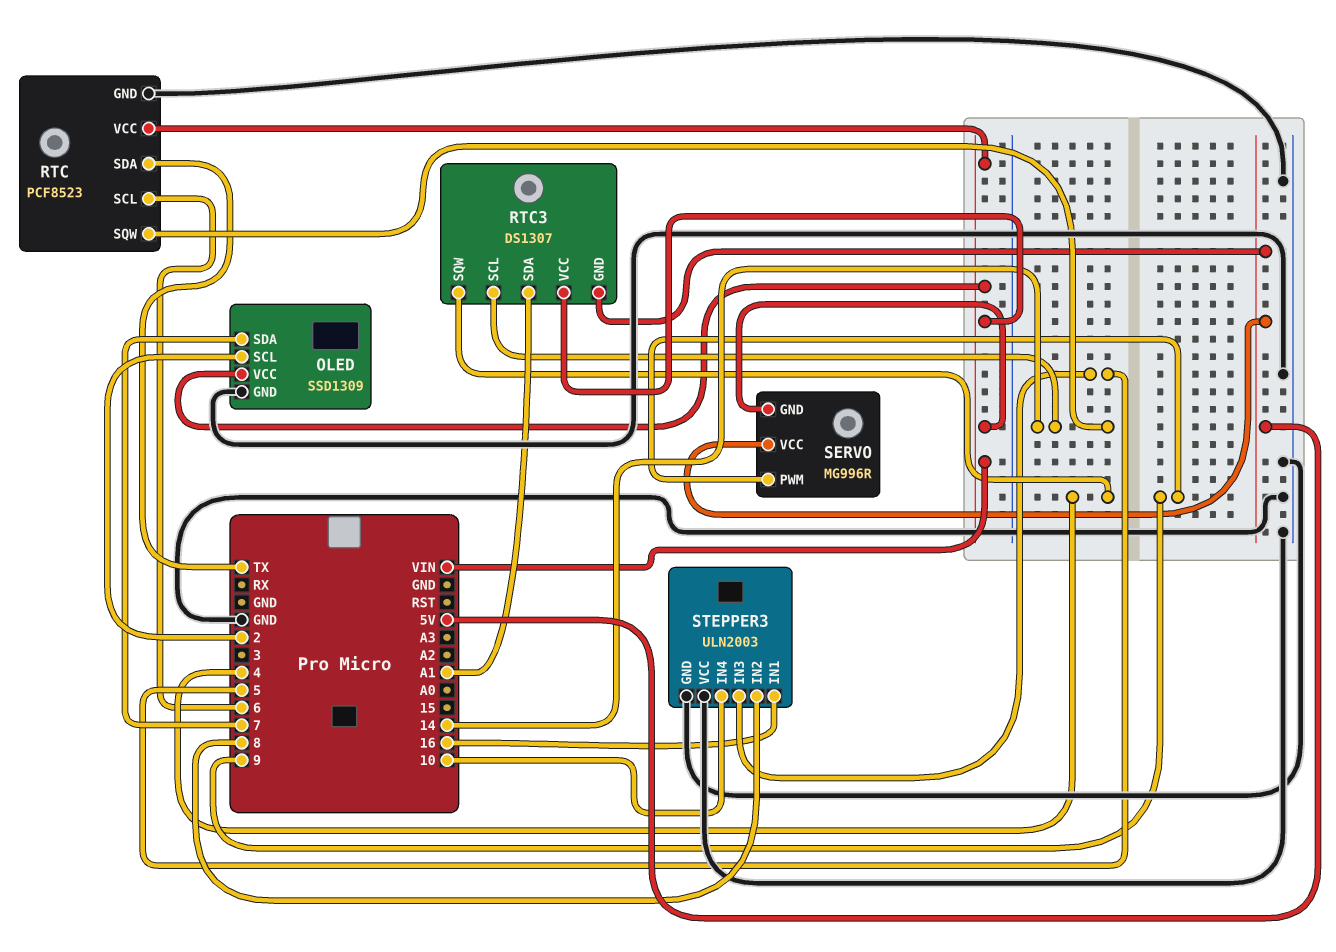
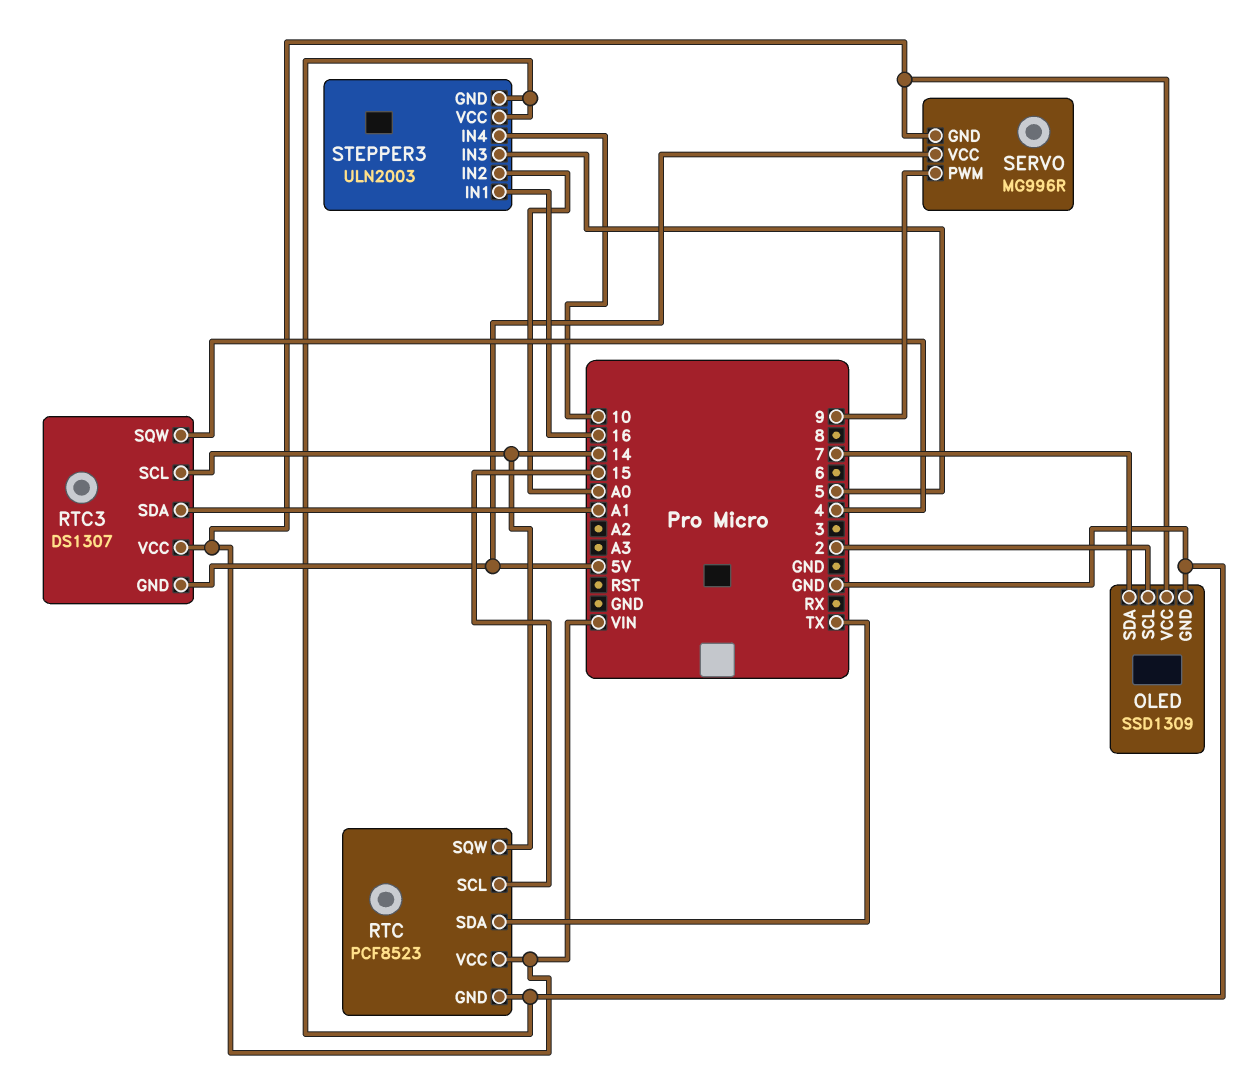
RTC pin SCL: 6 -> 15
STEPPER3 pin IN2: 8 -> A0

